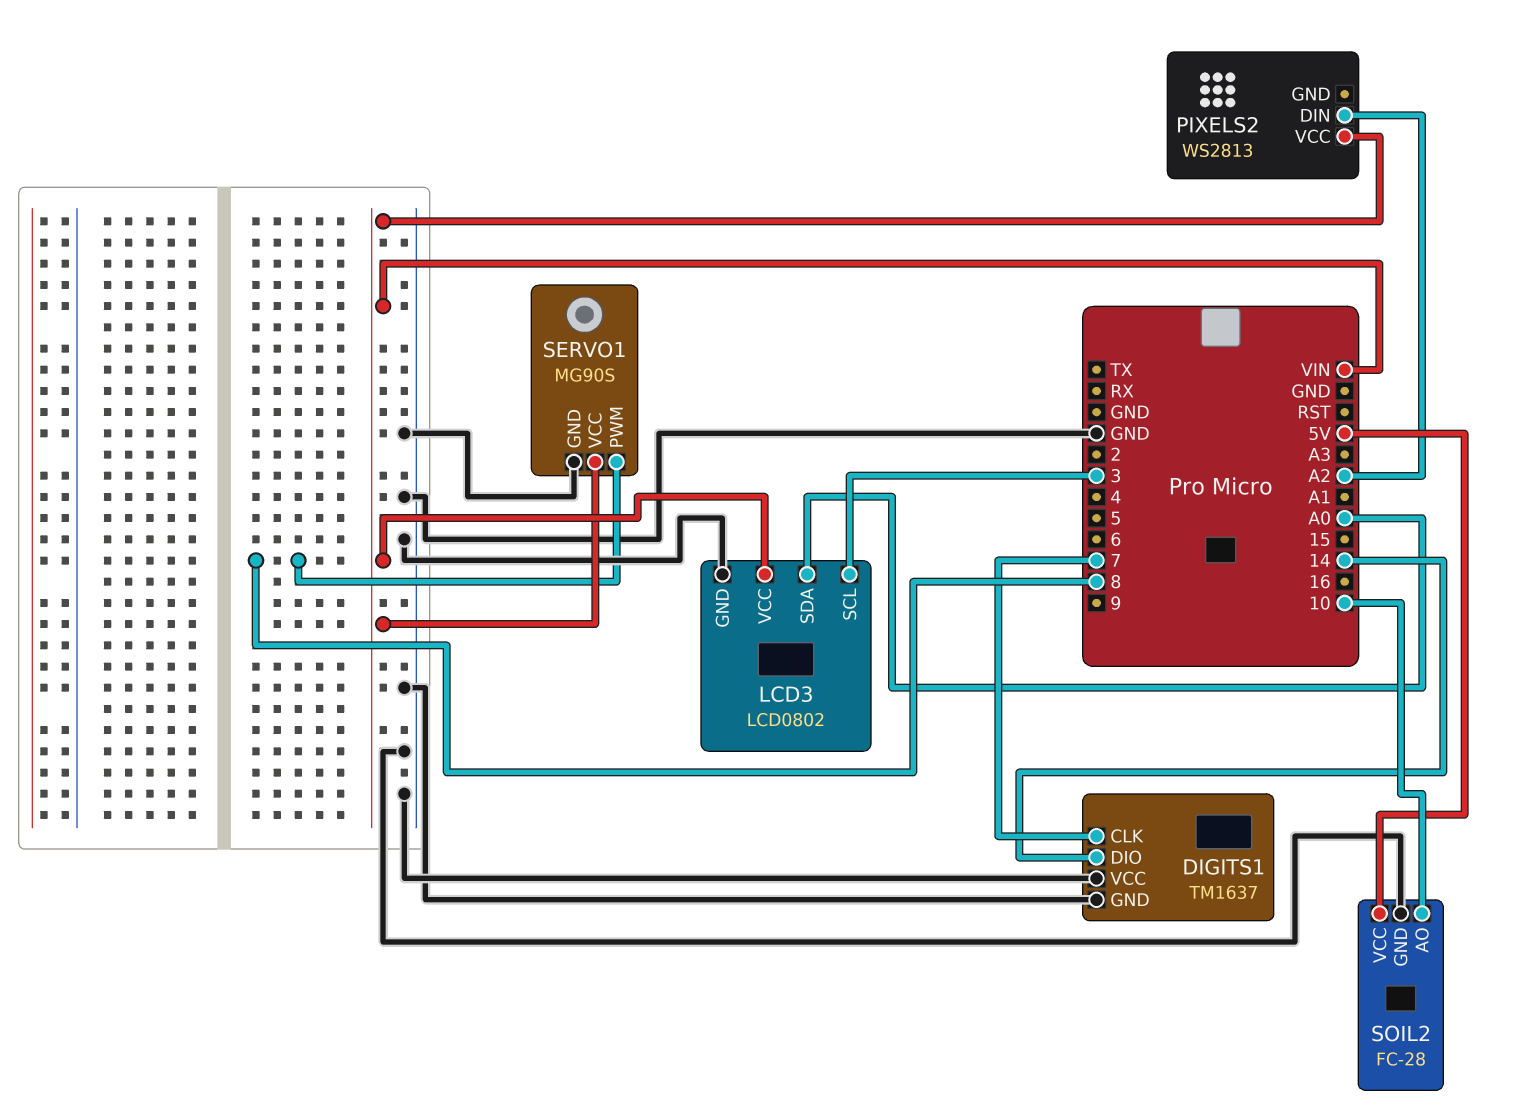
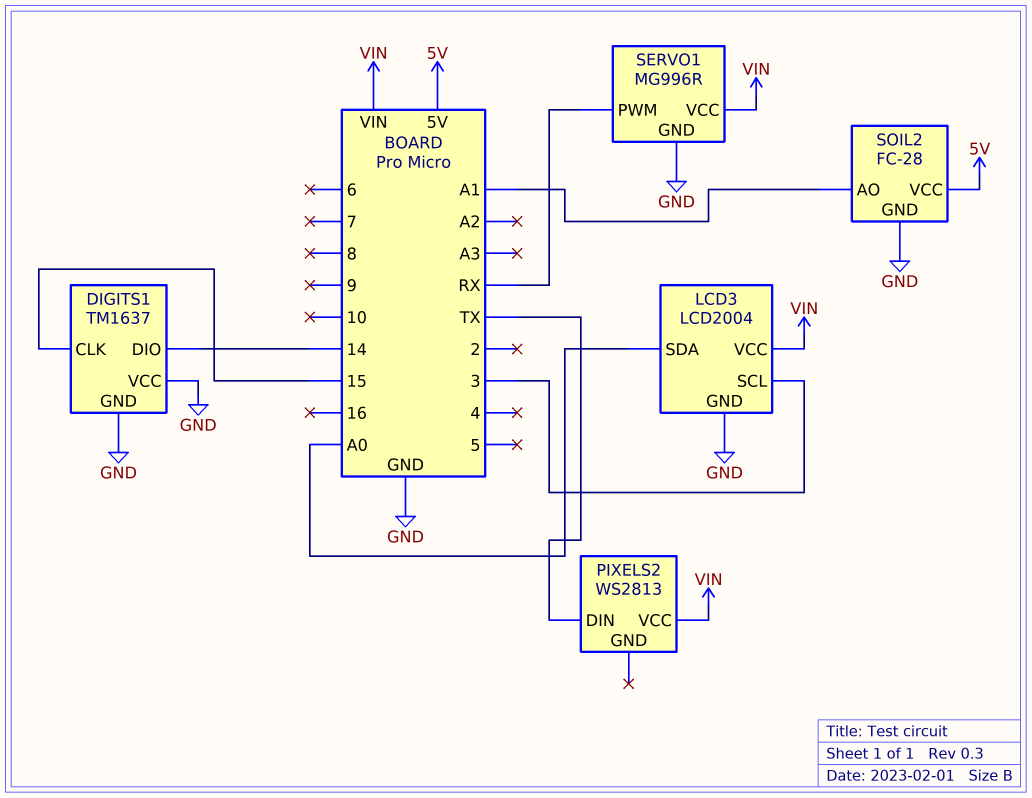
DIGITS1 pin CLK: 7 -> 15
LCD3: LCD0802 -> LCD2004
PIXELS2 pin DIN: A2 -> TX
SERVO1: MG90S -> MG996R
SERVO1 pin PWM: 8 -> RX
SOIL2 pin AO: 10 -> A1

